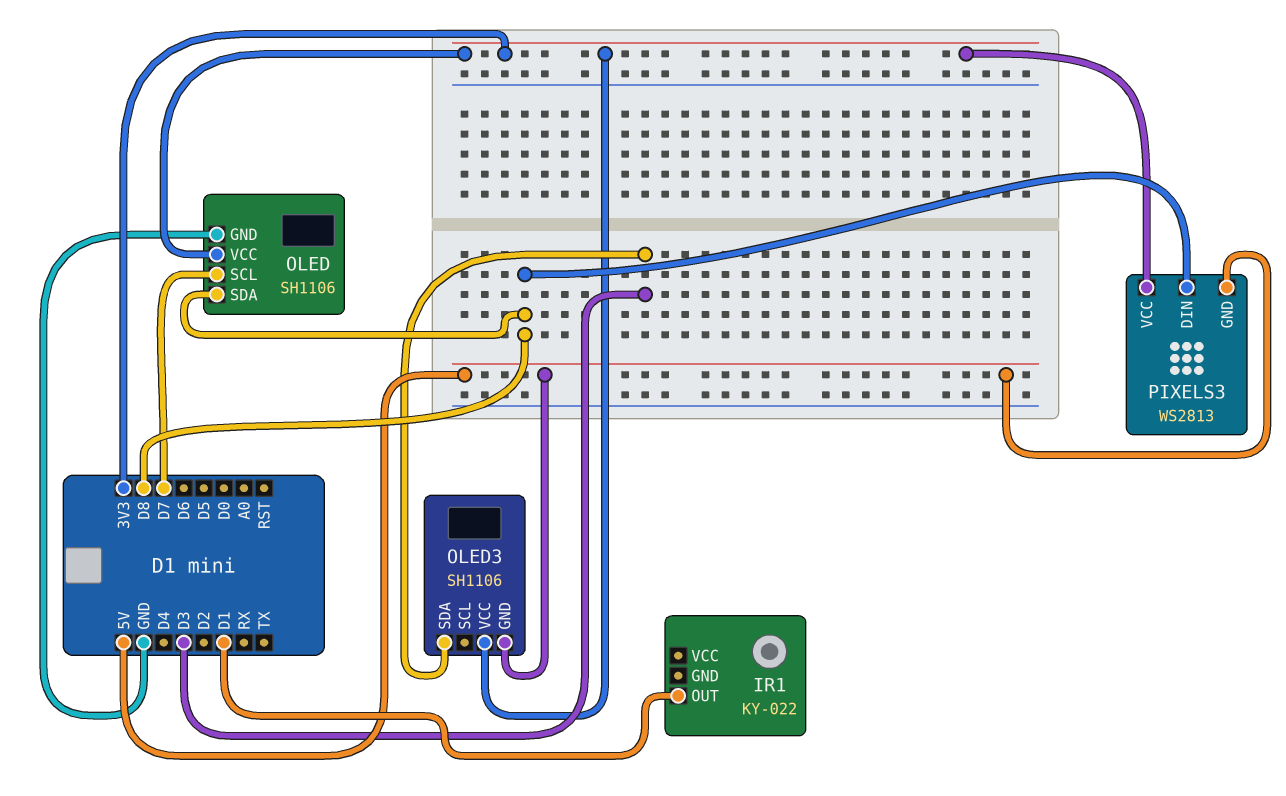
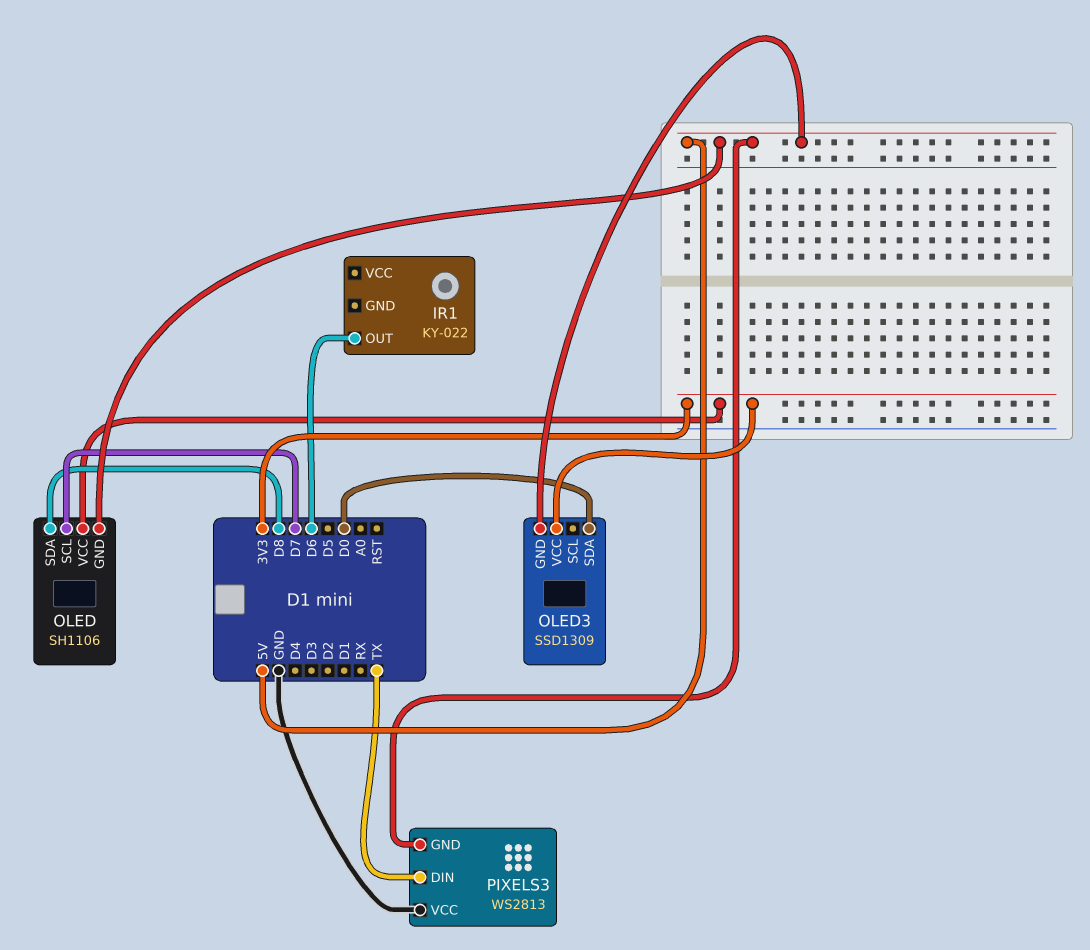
IR1 pin OUT: D1 -> D6
OLED pin GND: GND -> 5V
OLED3: SH1106 -> SSD1309
OLED3 pin SDA: D3 -> D0
PIXELS3 pin DIN: D8 -> TX
PIXELS3 pin VCC: 3V3 -> GND

